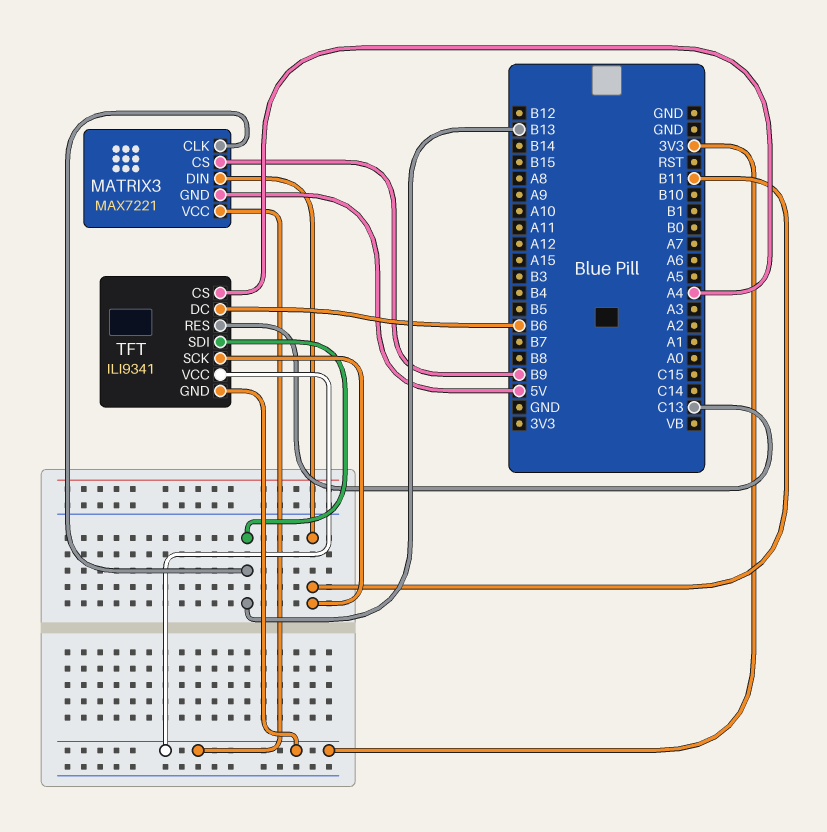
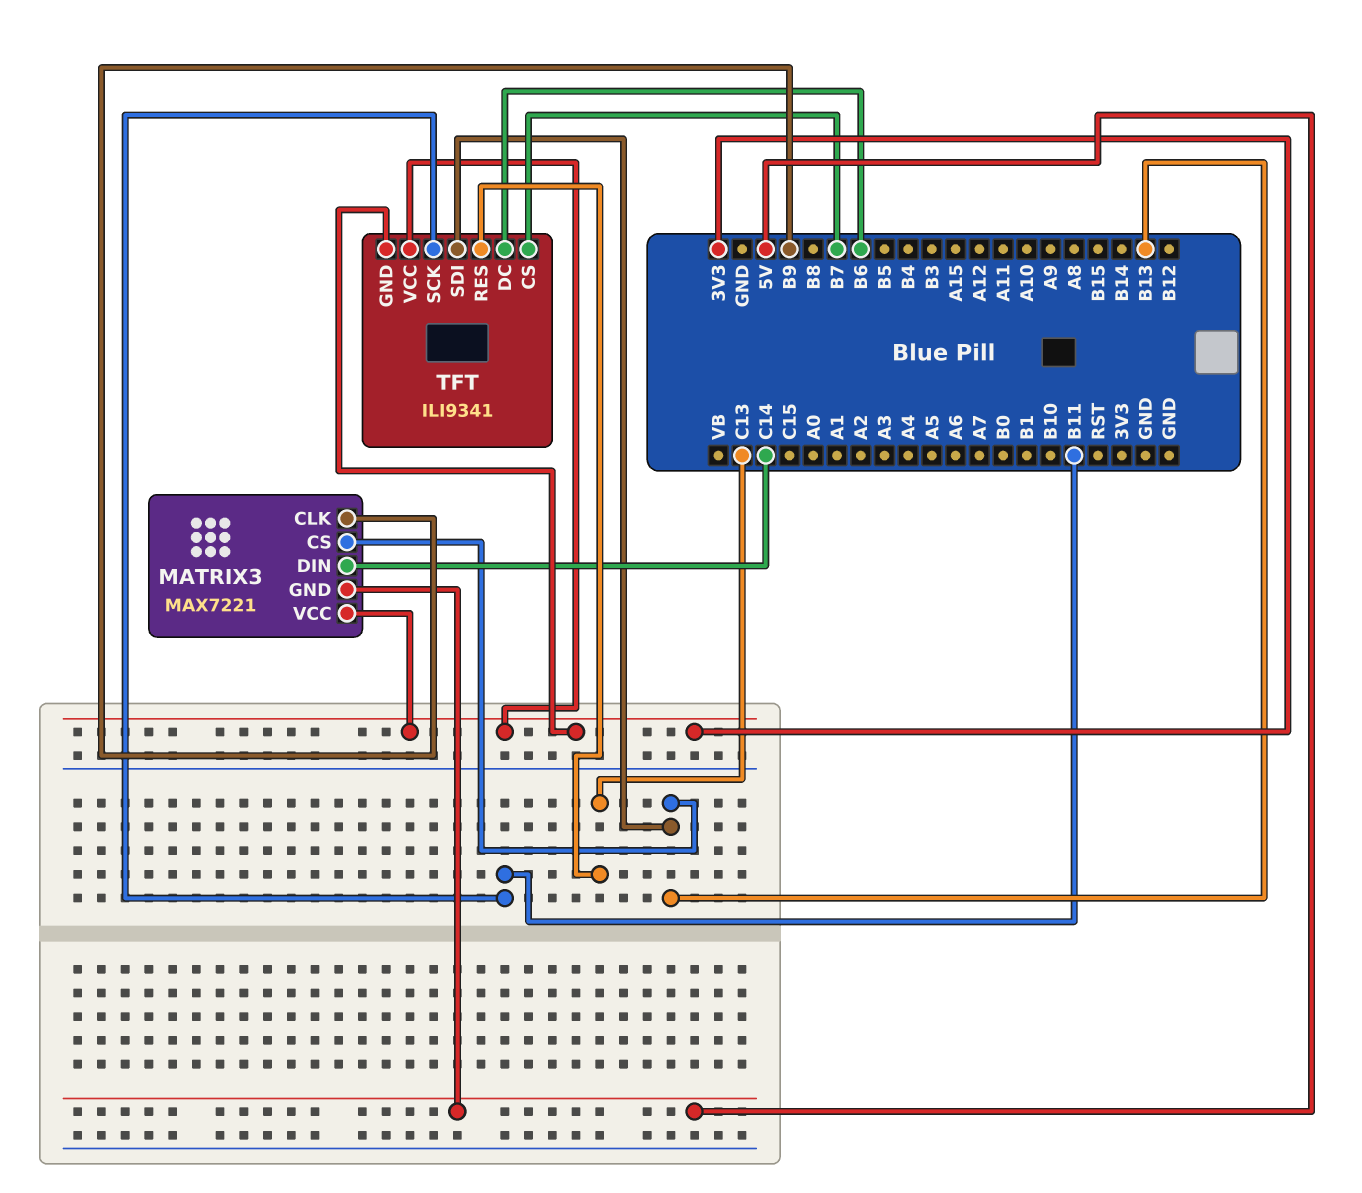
MATRIX3 pin CLK: B13 -> B9
MATRIX3 pin CS: B9 -> B13
MATRIX3 pin DIN: B11 -> C14
TFT pin CS: A4 -> B7

